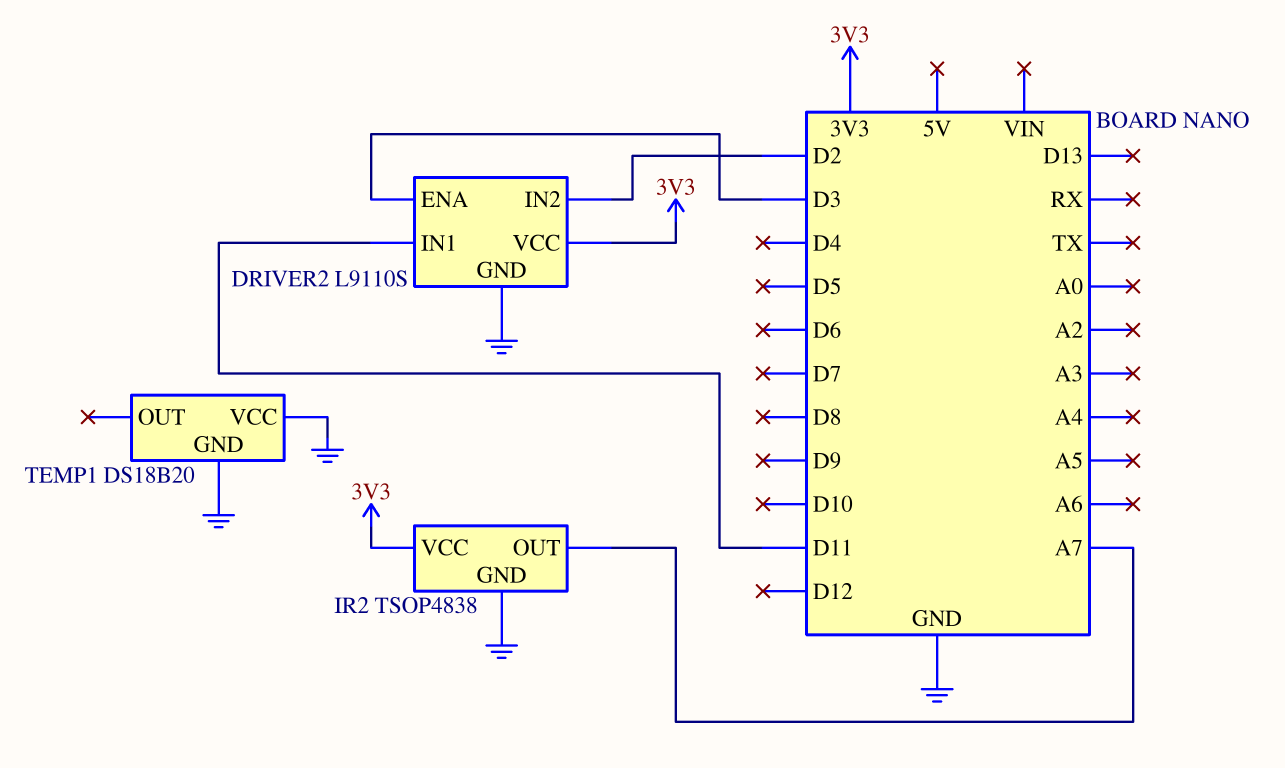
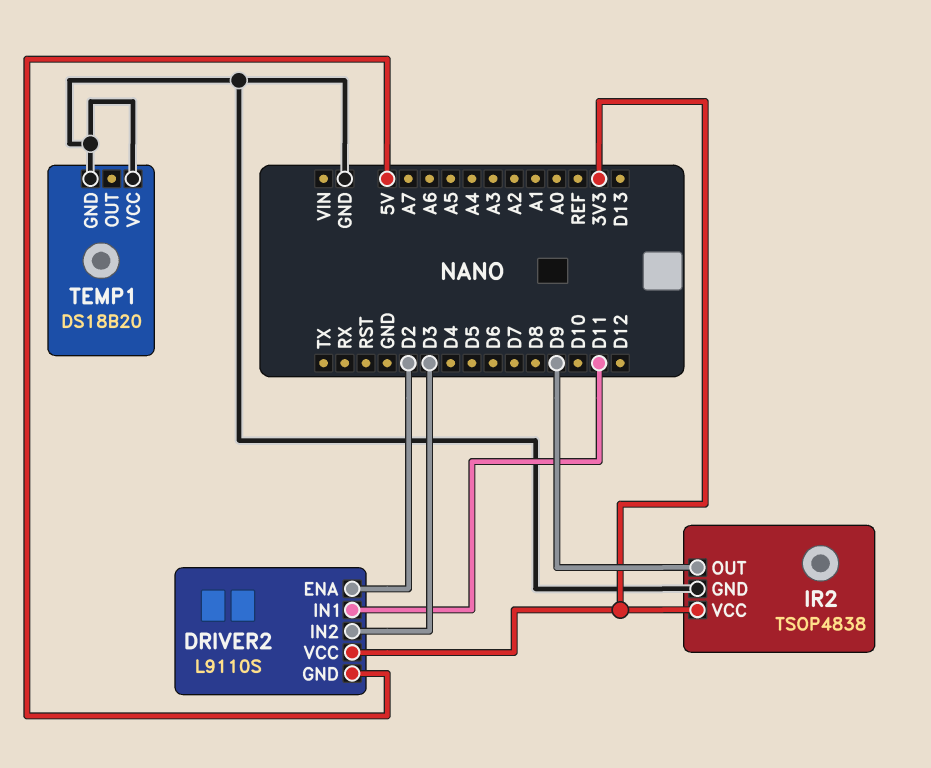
DRIVER2 pin ENA: D3 -> D2
DRIVER2 pin GND: GND -> 5V
DRIVER2 pin IN2: D2 -> D3
IR2 pin OUT: A7 -> D9

